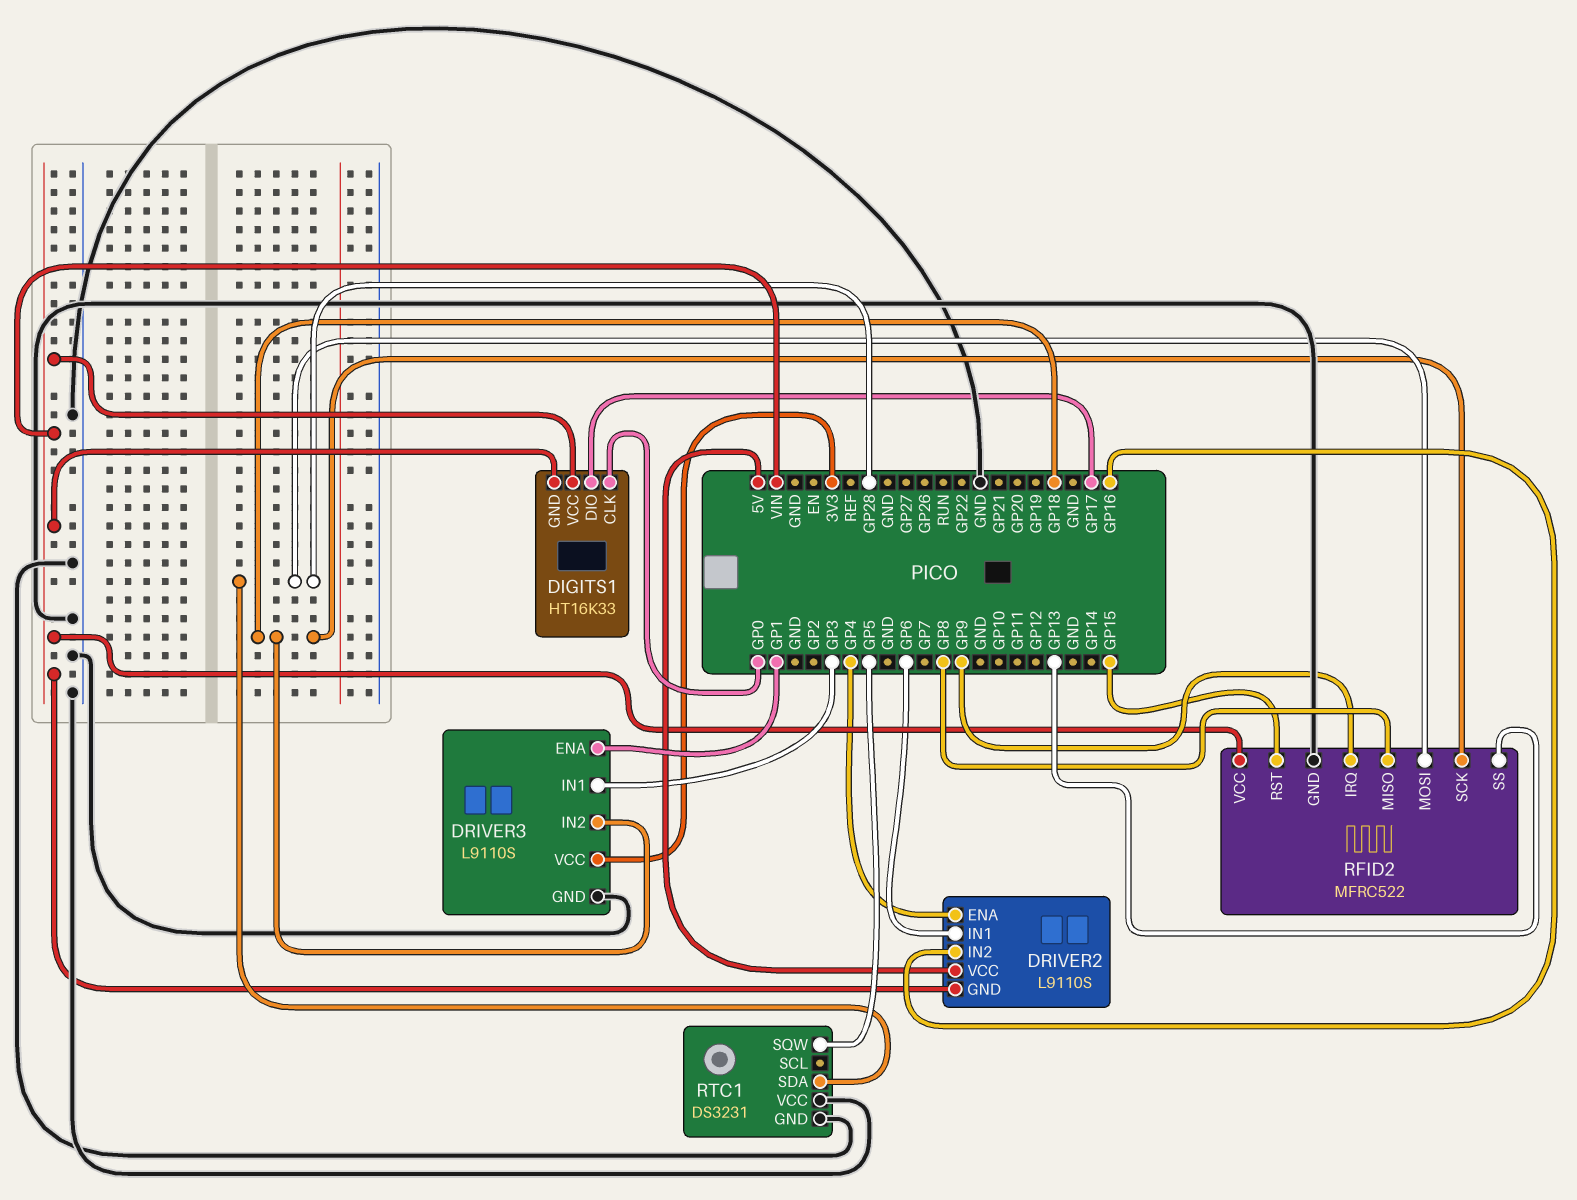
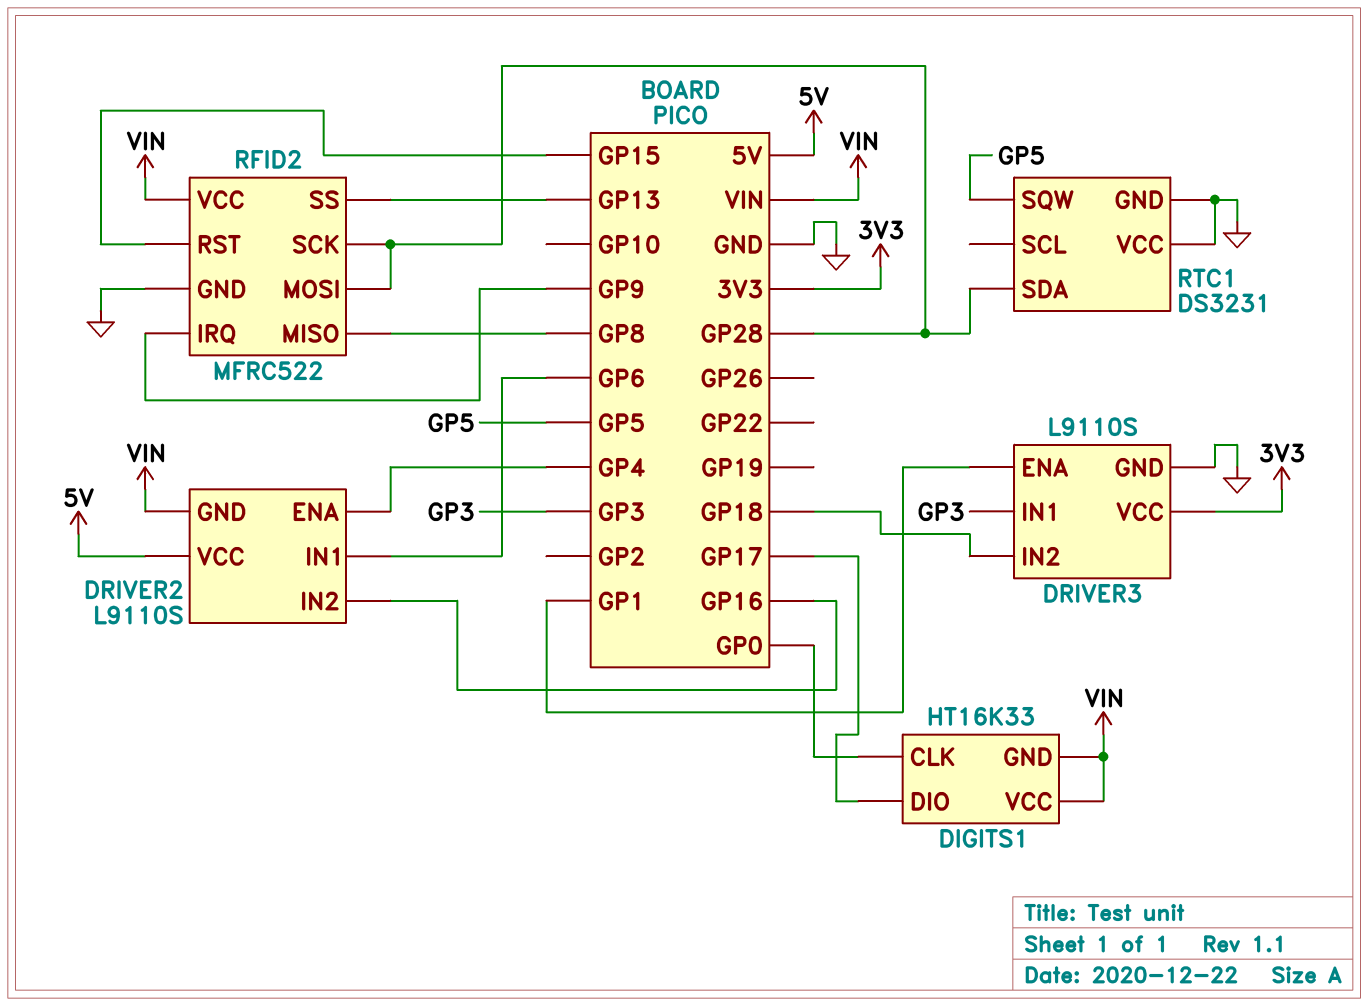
RFID2 pin SCK: GP18 -> GP28

